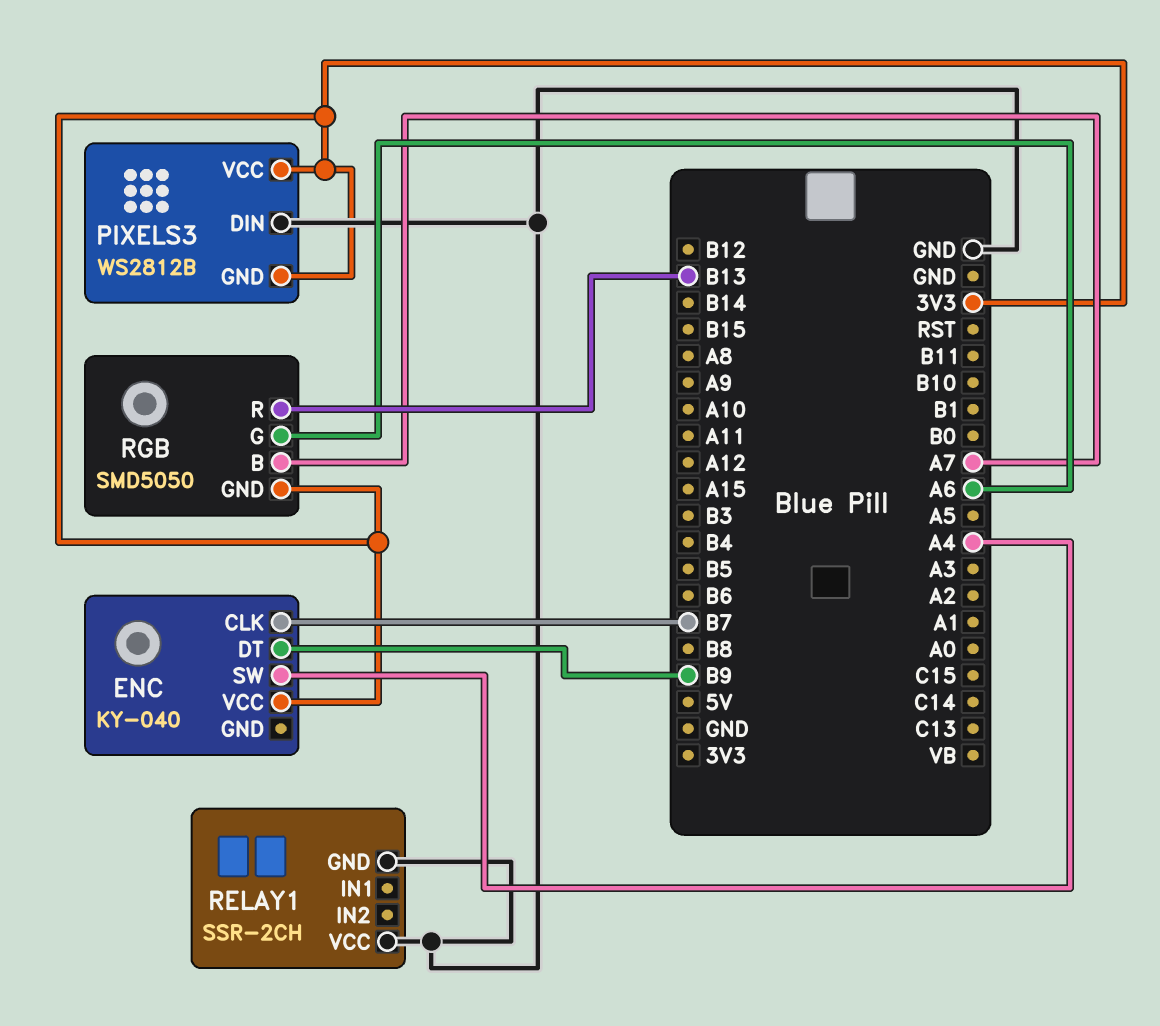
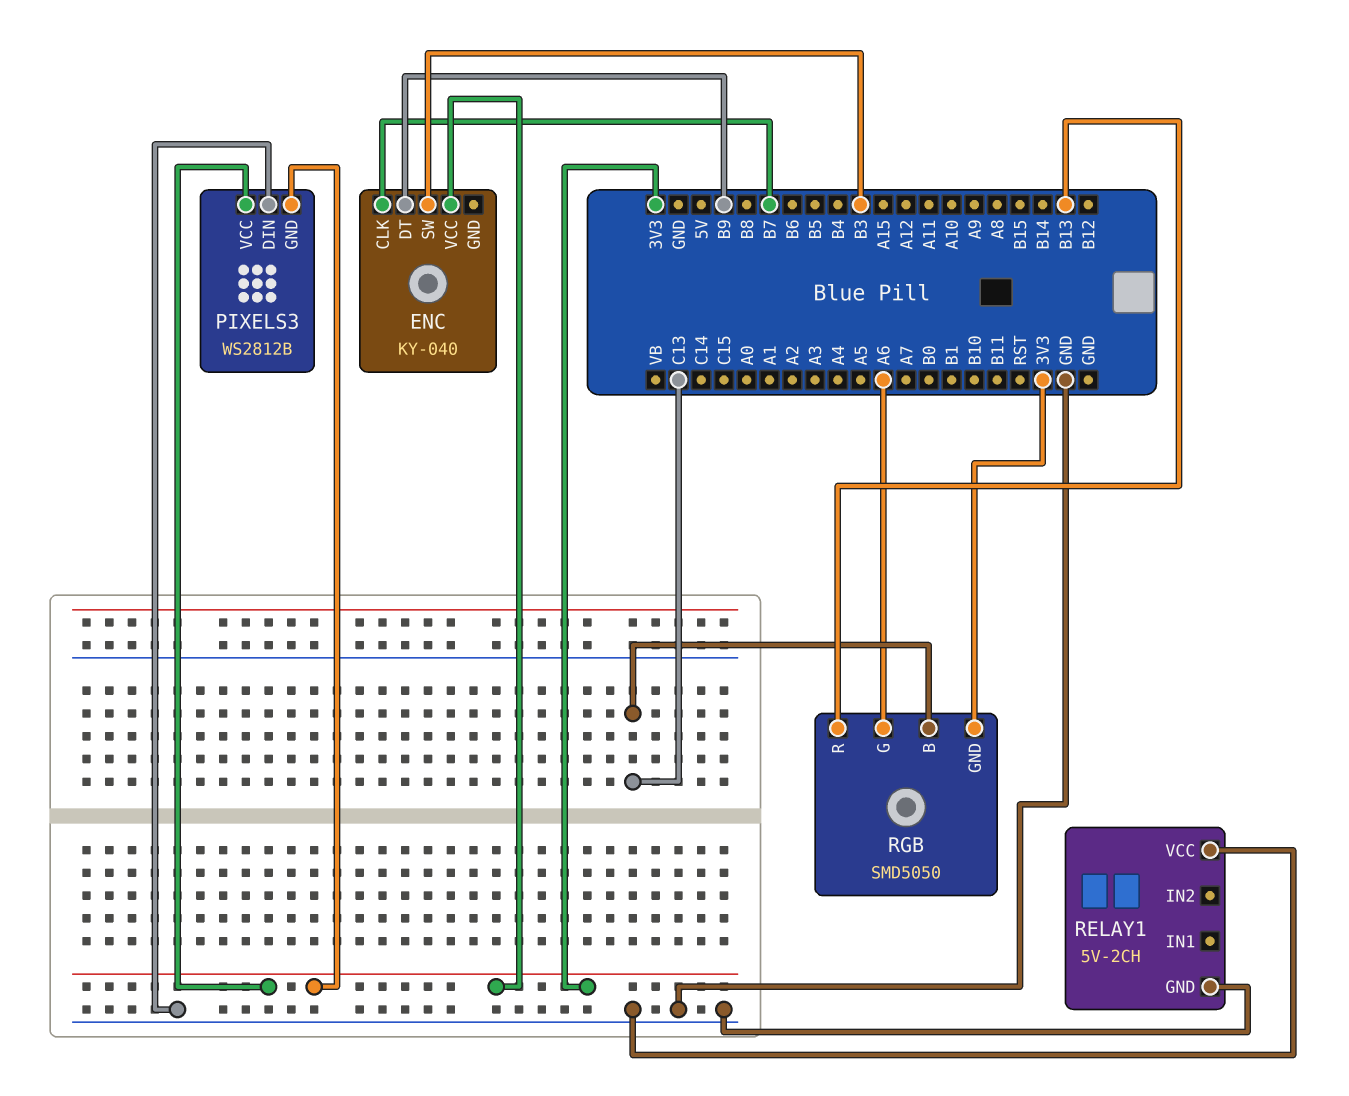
ENC pin SW: A4 -> B3
RELAY1: SSR-2CH -> 5V-2CH
RGB pin B: A7 -> C13

